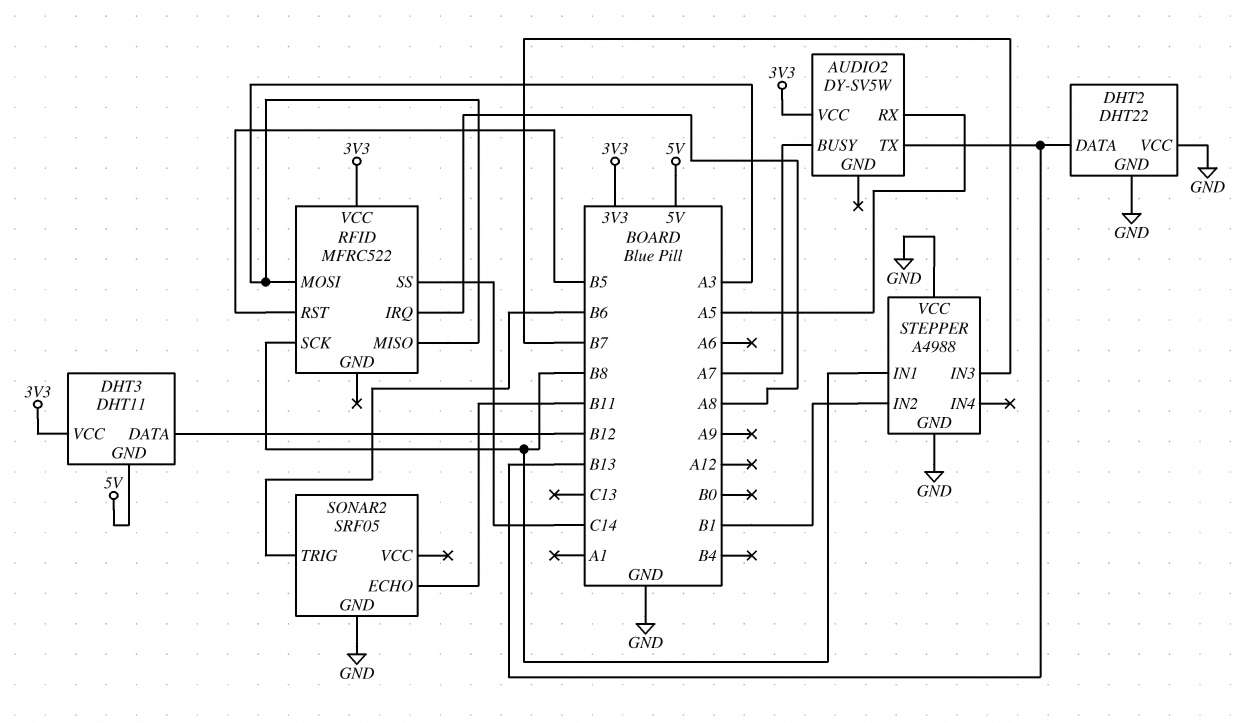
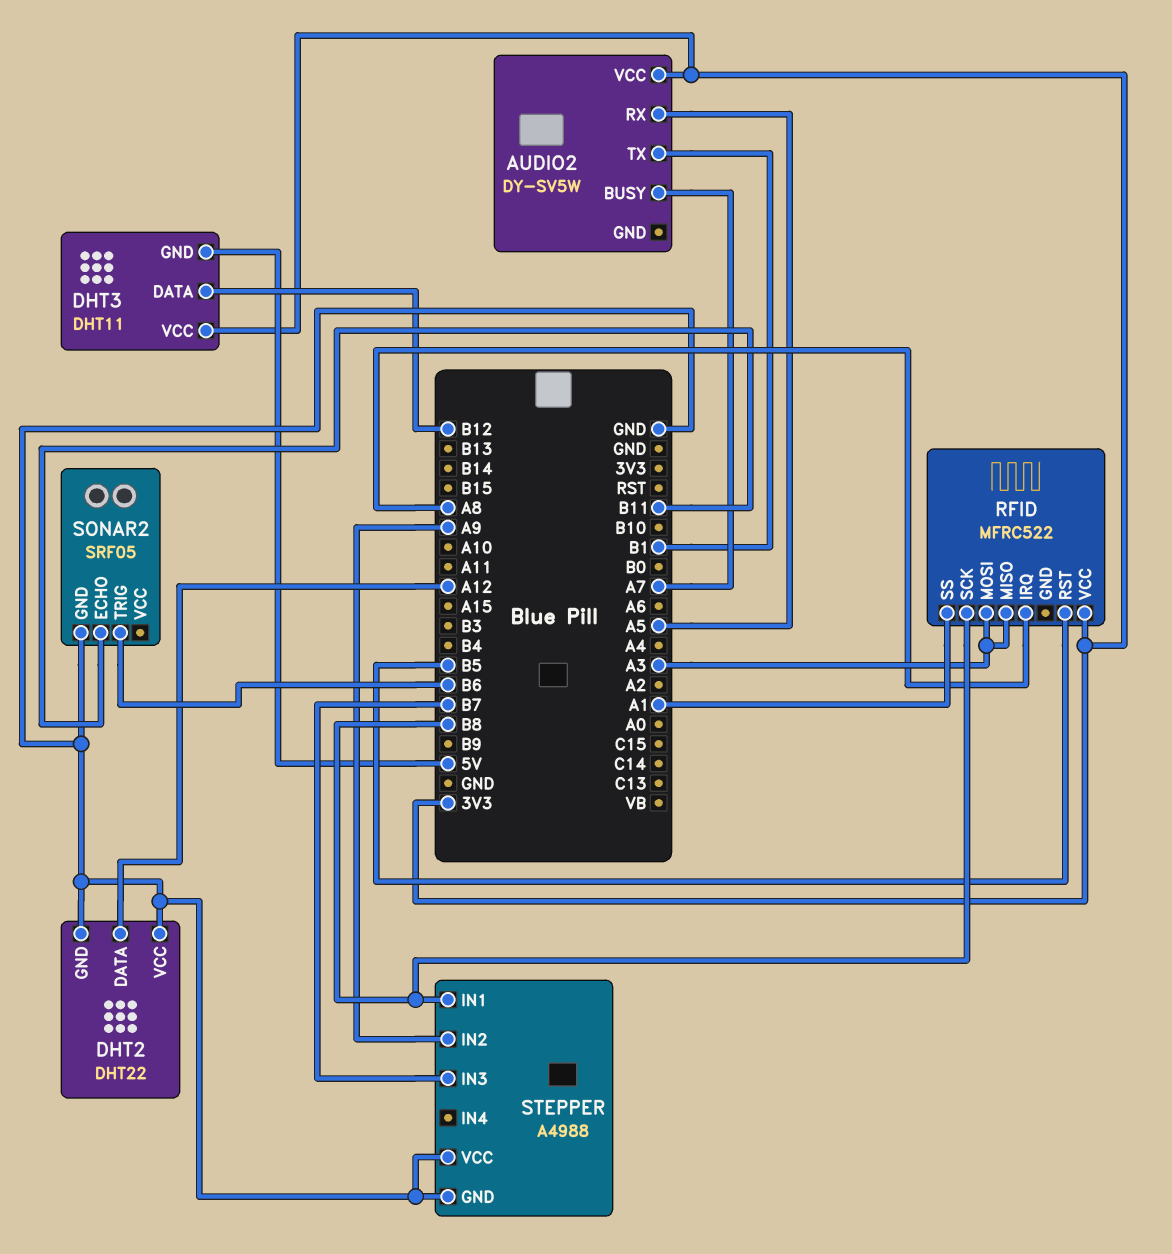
AUDIO2 pin TX: B13 -> B1
DHT2 pin DATA: B13 -> A12
RFID pin SS: C14 -> A1
STEPPER pin IN2: B1 -> A9

